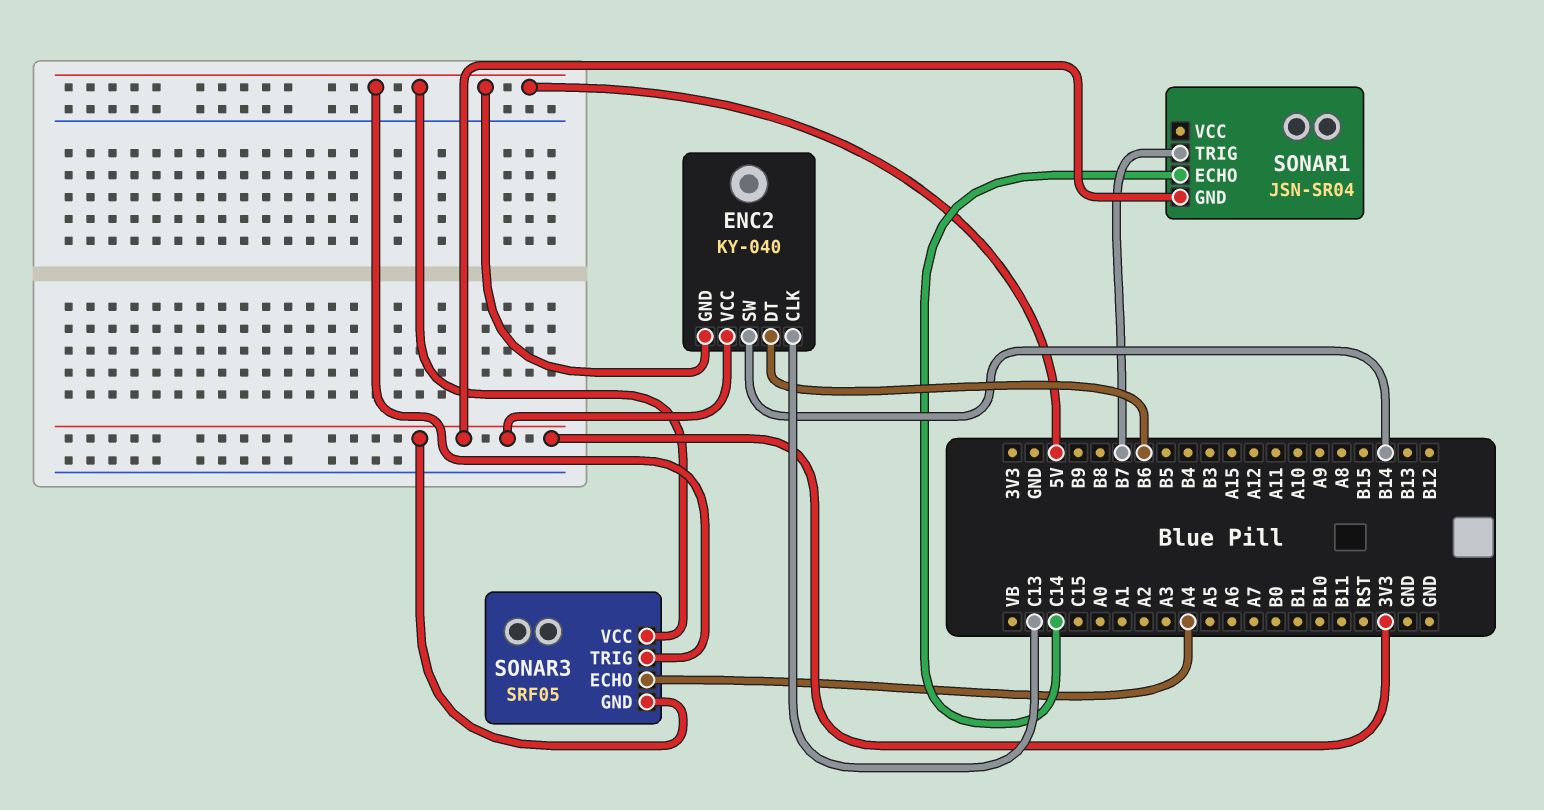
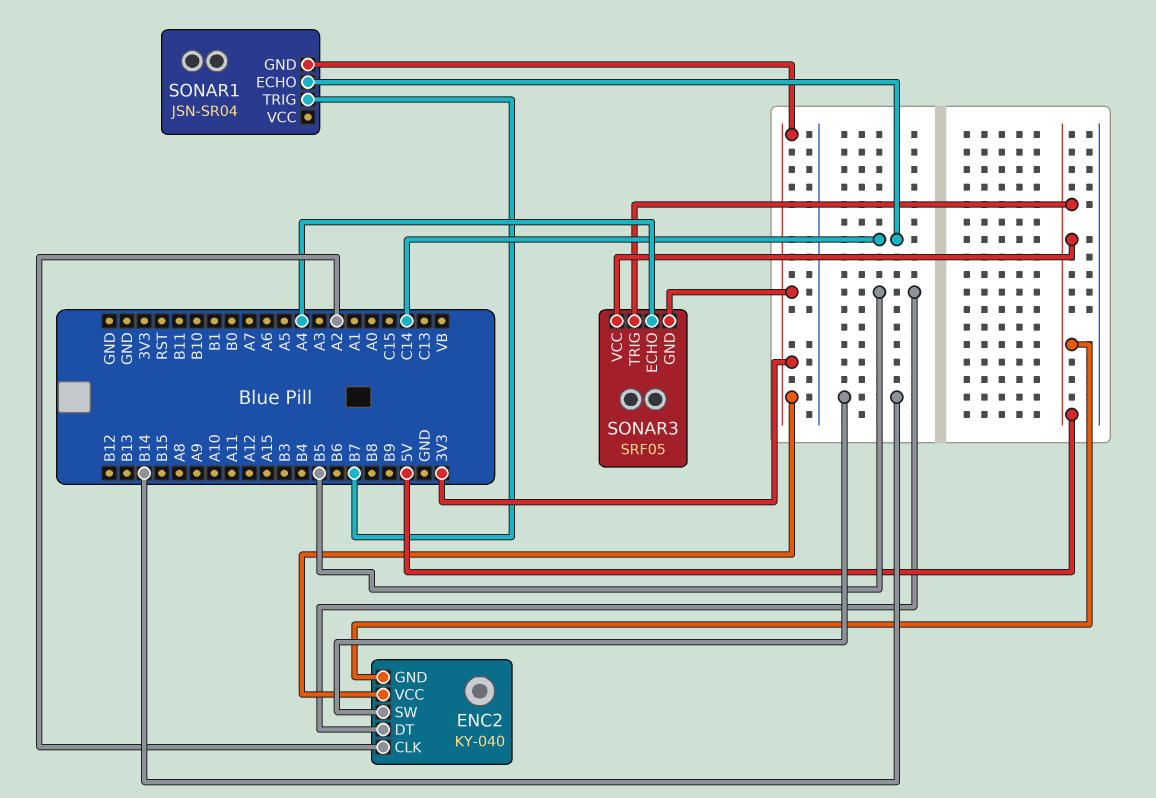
ENC2 pin CLK: C13 -> A2
ENC2 pin DT: B6 -> B5

